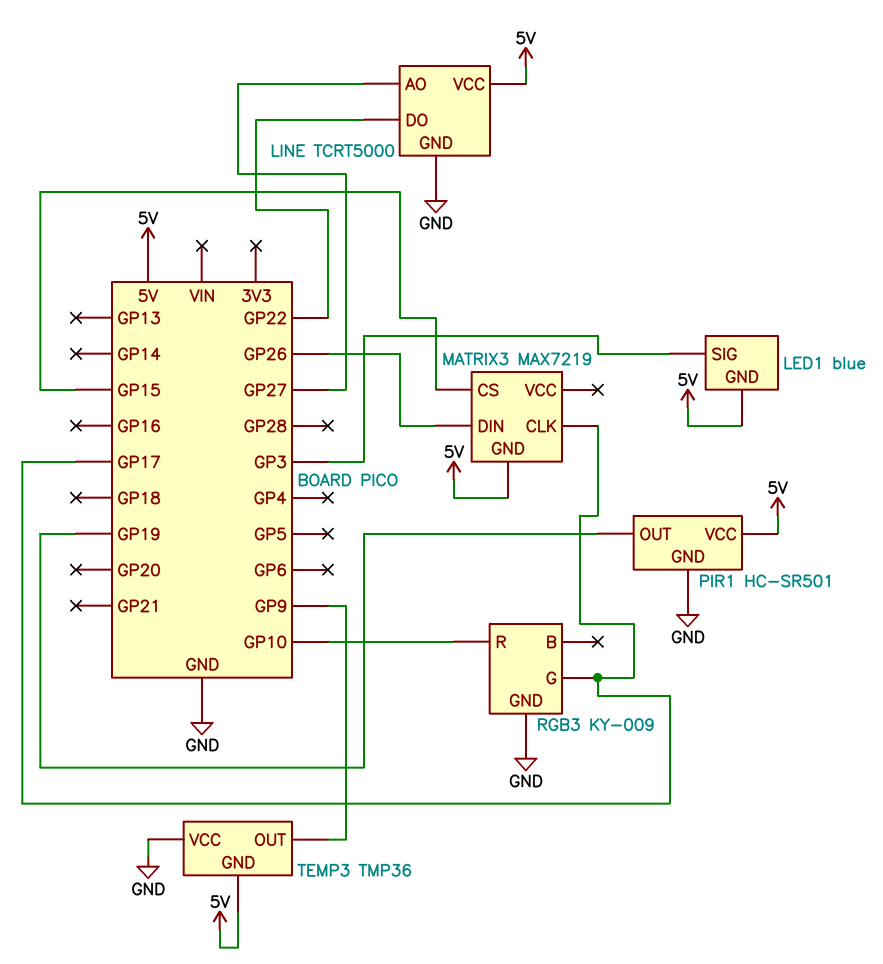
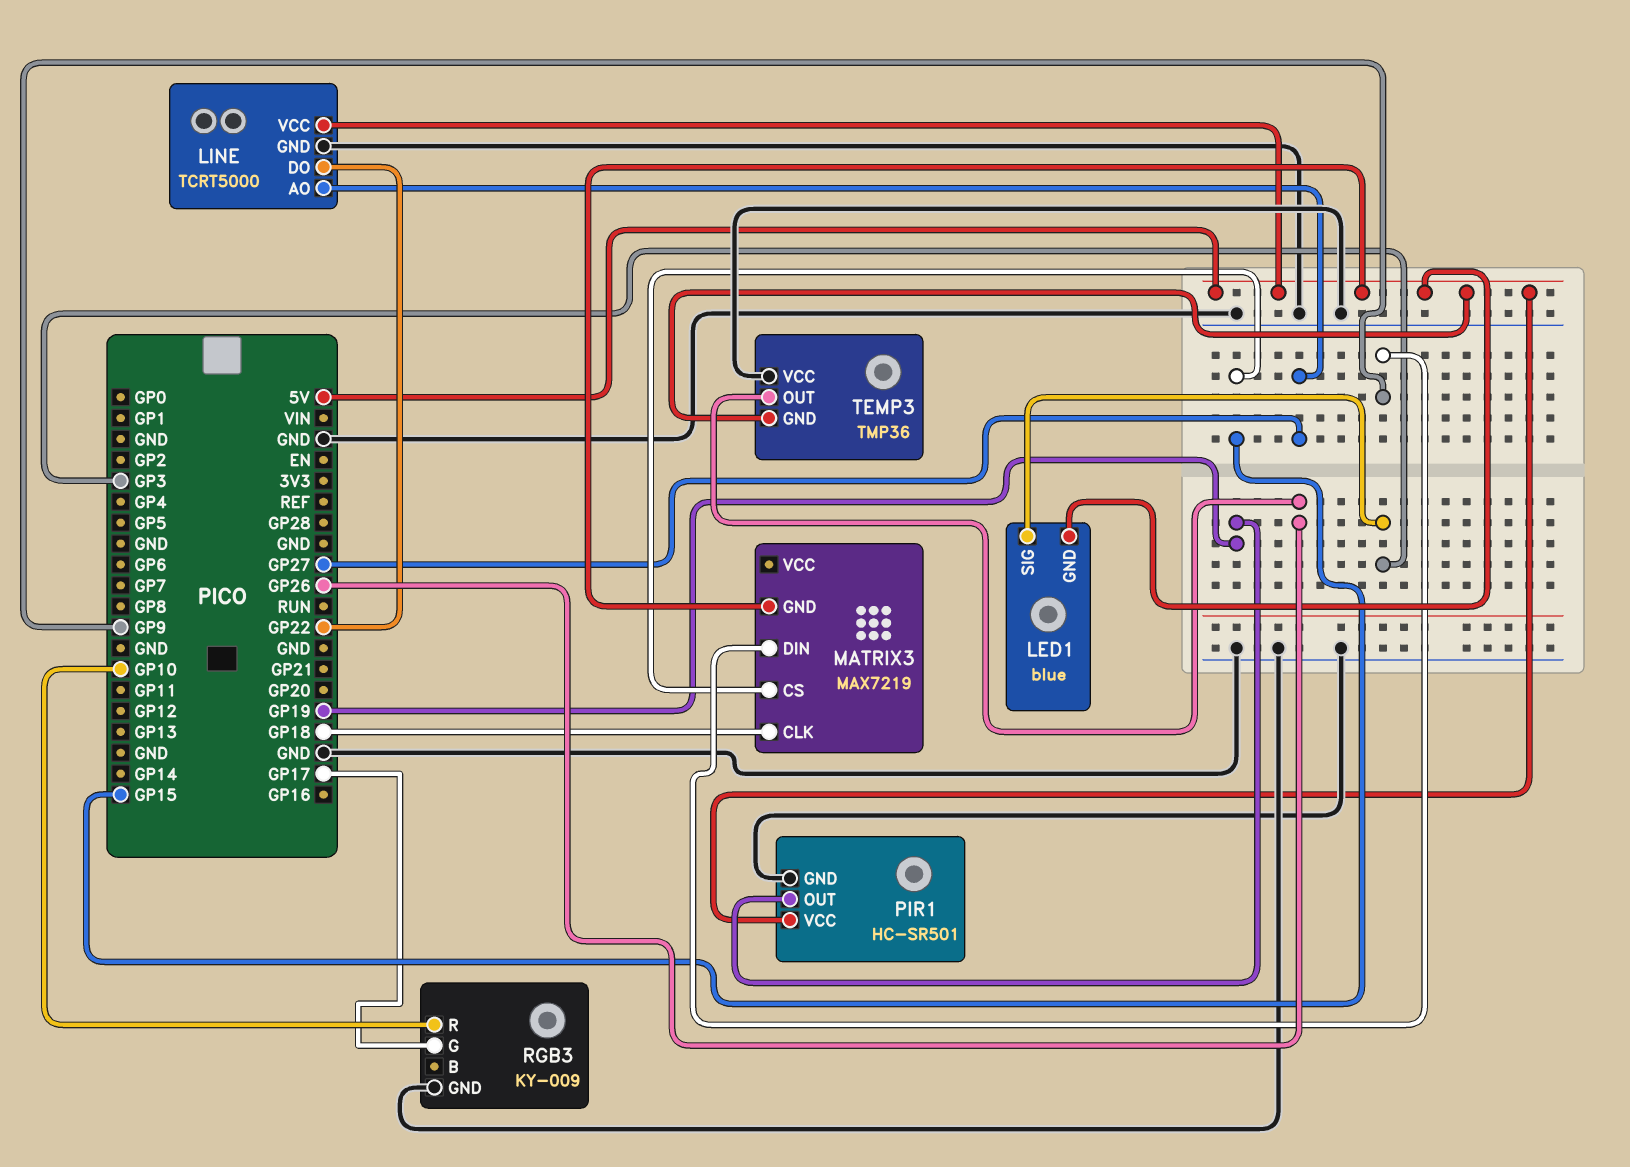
MATRIX3 pin CLK: GP17 -> GP18
MATRIX3 pin DIN: GP26 -> GP9
TEMP3 pin OUT: GP9 -> GP26

